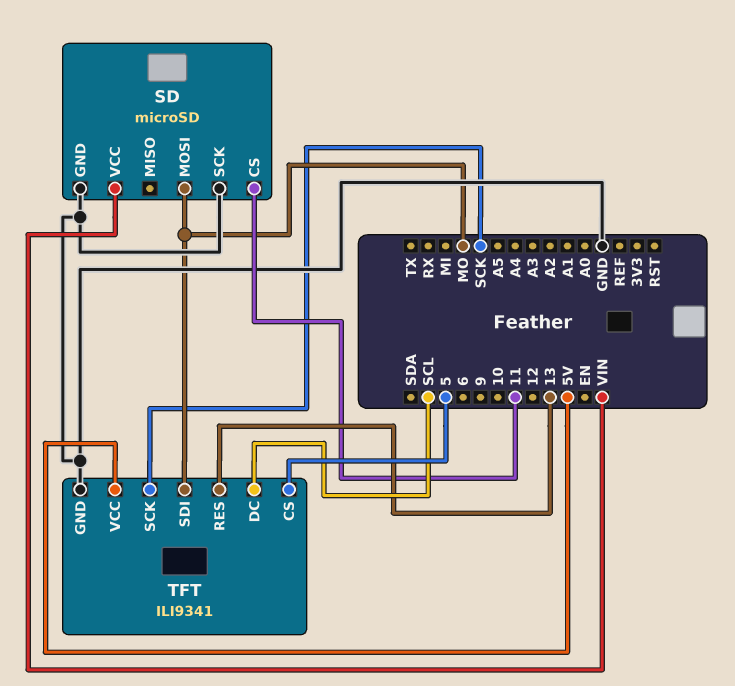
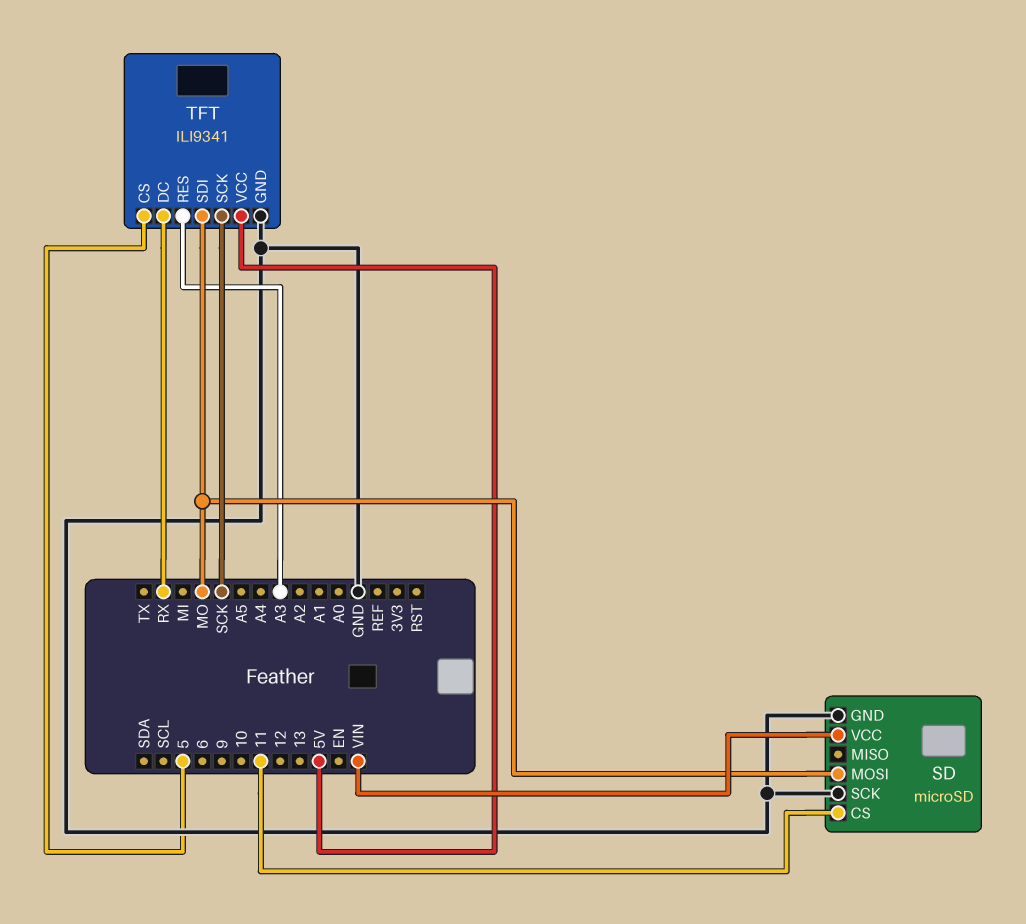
TFT pin DC: SCL -> RX
TFT pin RES: 13 -> A3

